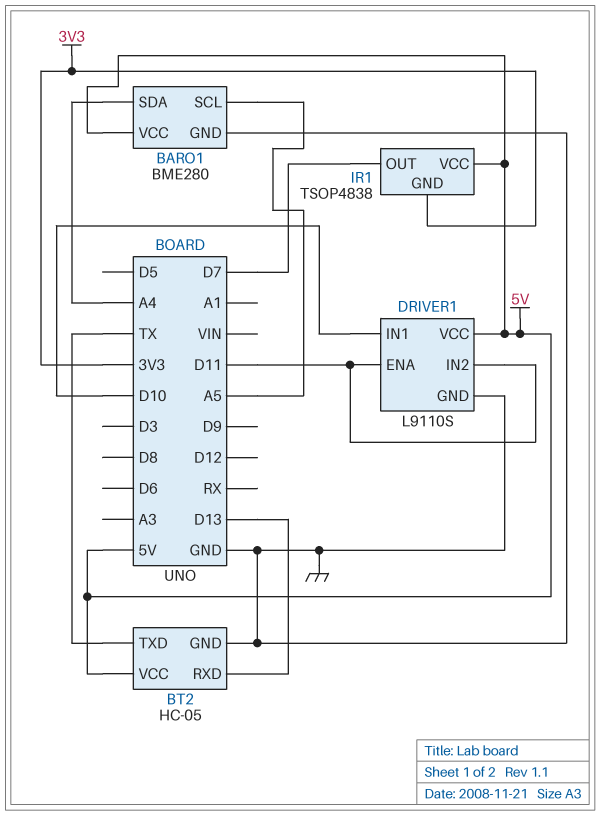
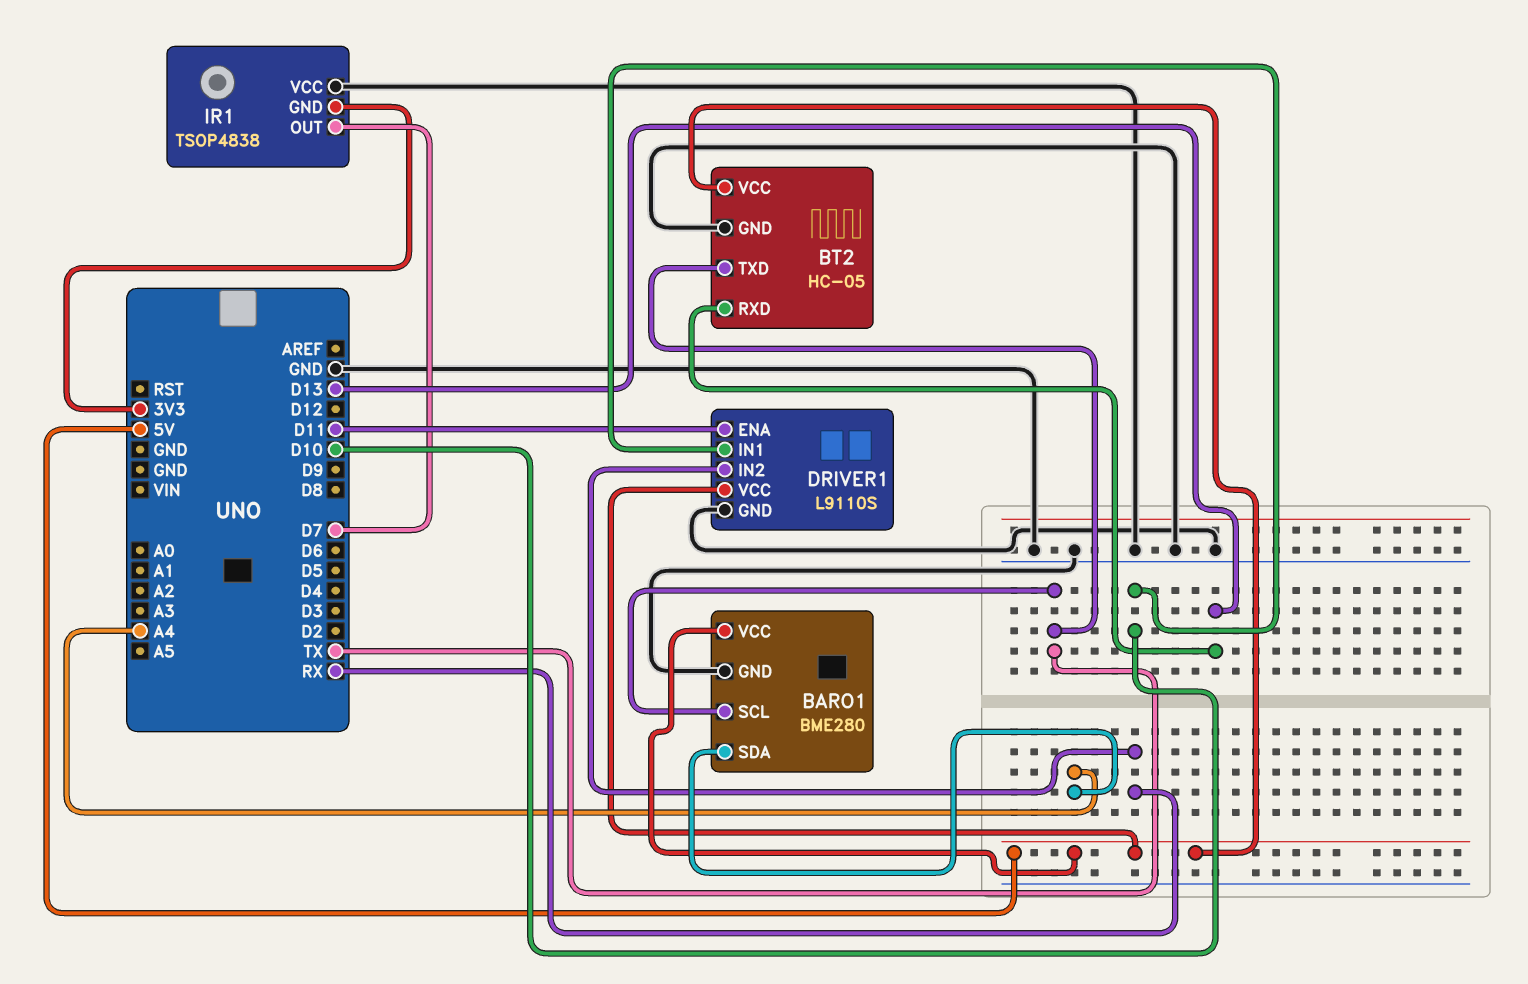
BARO1 pin SCL: A5 -> TX
DRIVER1 pin IN2: D11 -> RX
IR1 pin VCC: 5V -> GND

